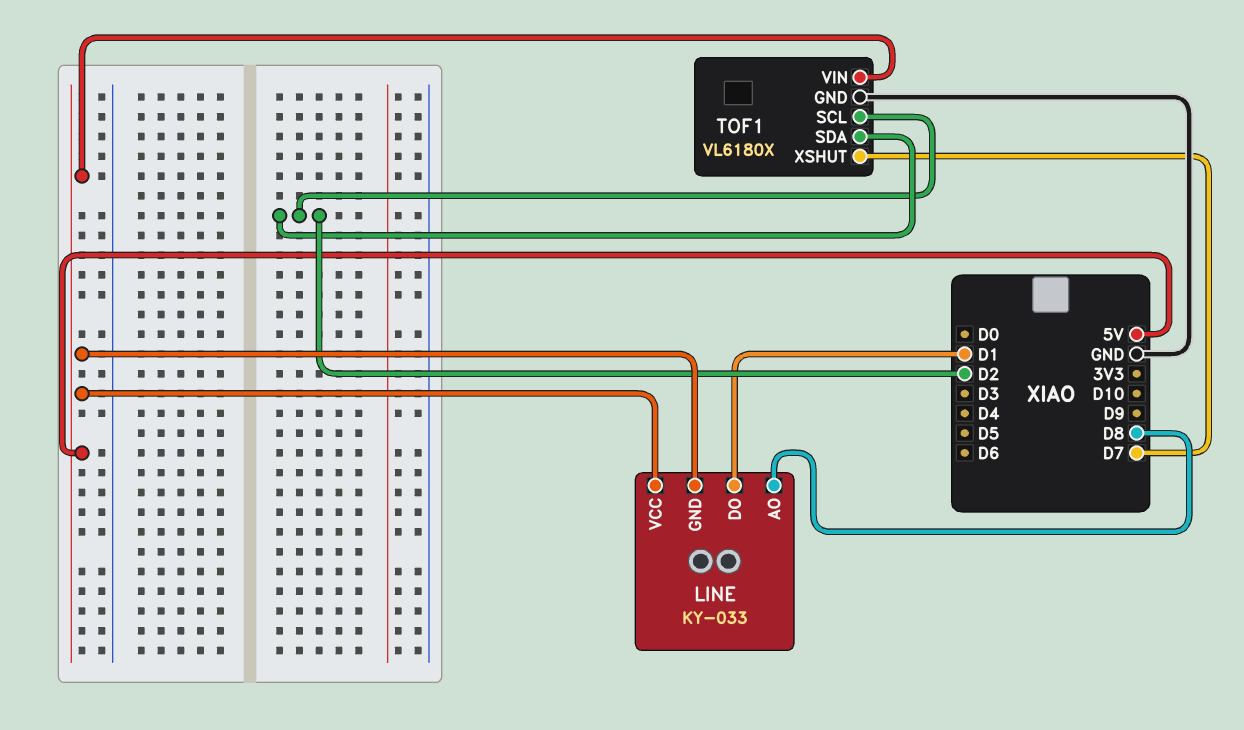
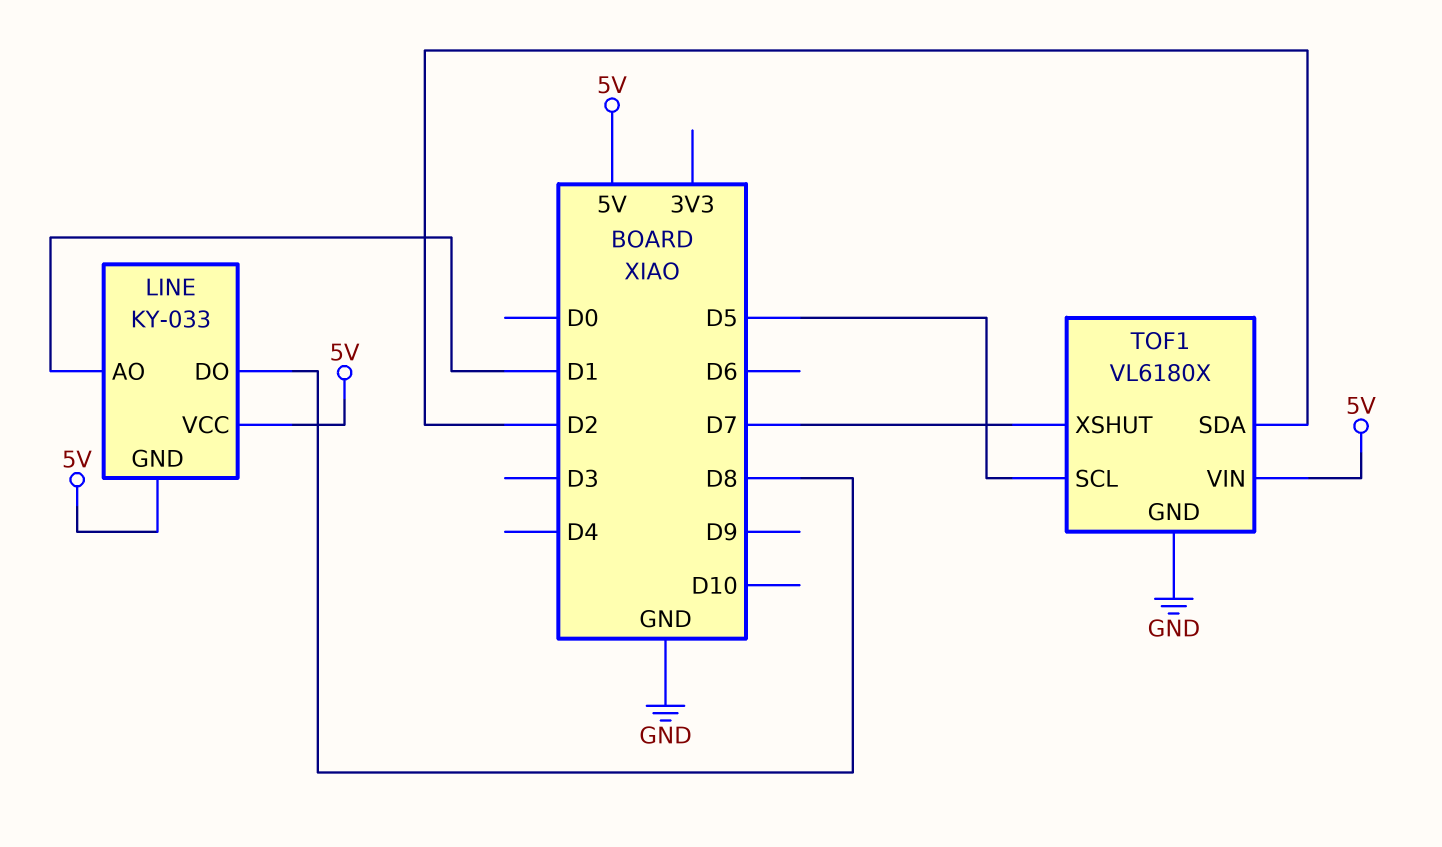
LINE pin AO: D8 -> D1
LINE pin DO: D1 -> D8
TOF1 pin SCL: D2 -> D5

